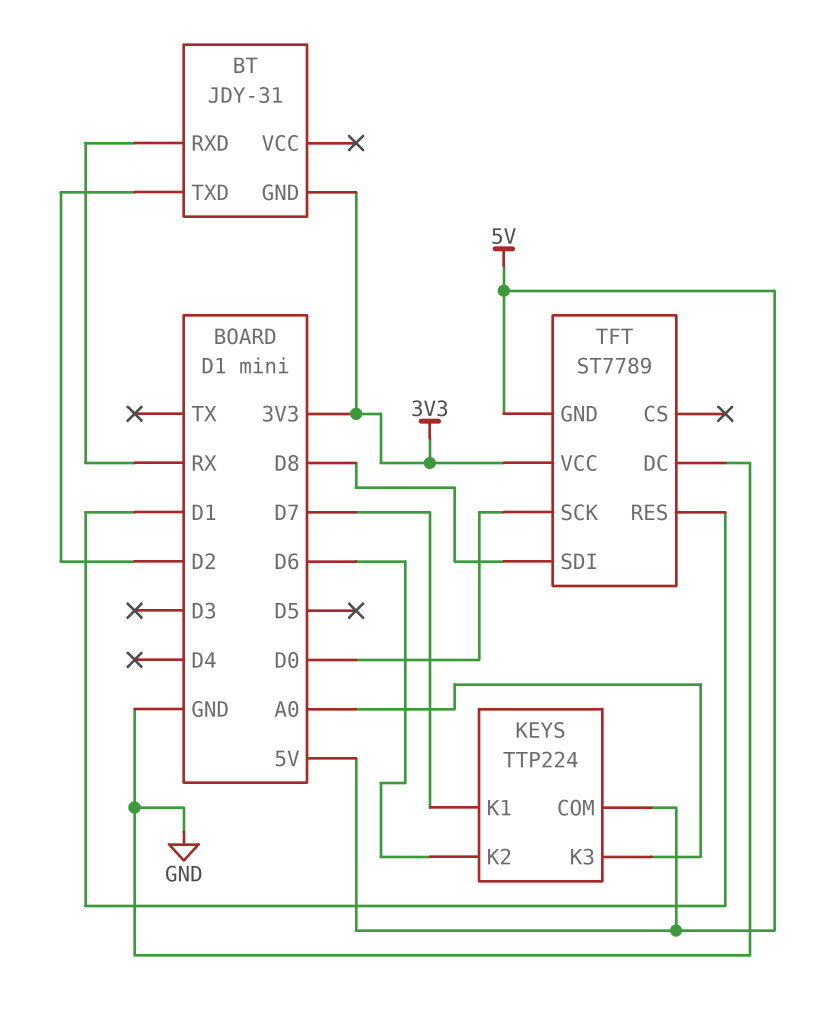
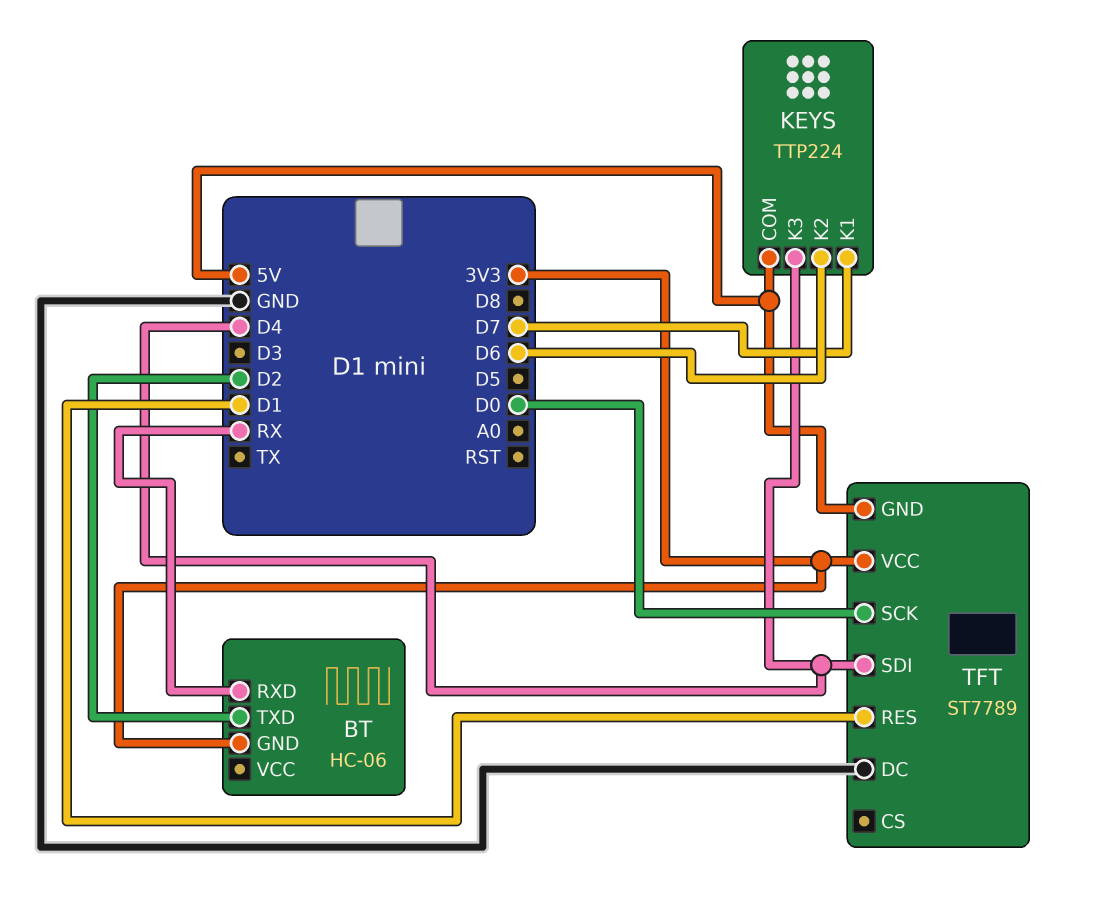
BT: JDY-31 -> HC-06
KEYS pin K3: A0 -> D4
TFT pin SDI: D8 -> D4

